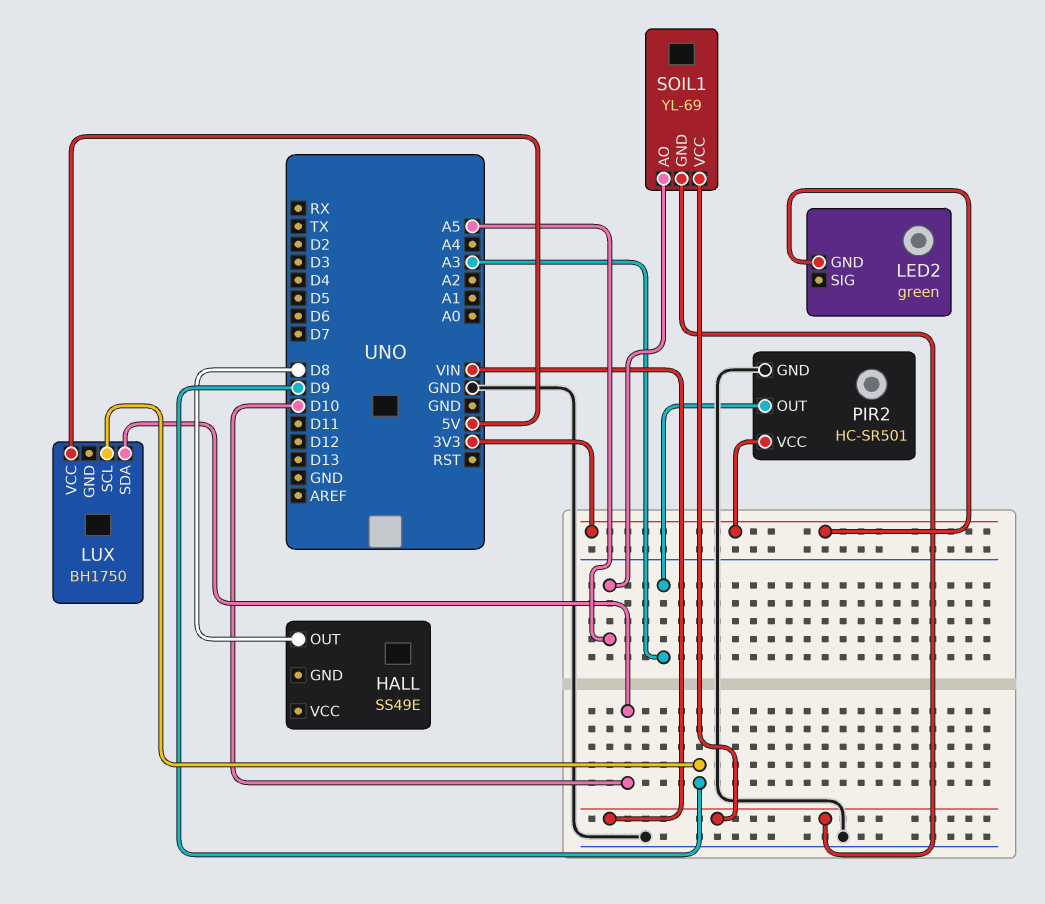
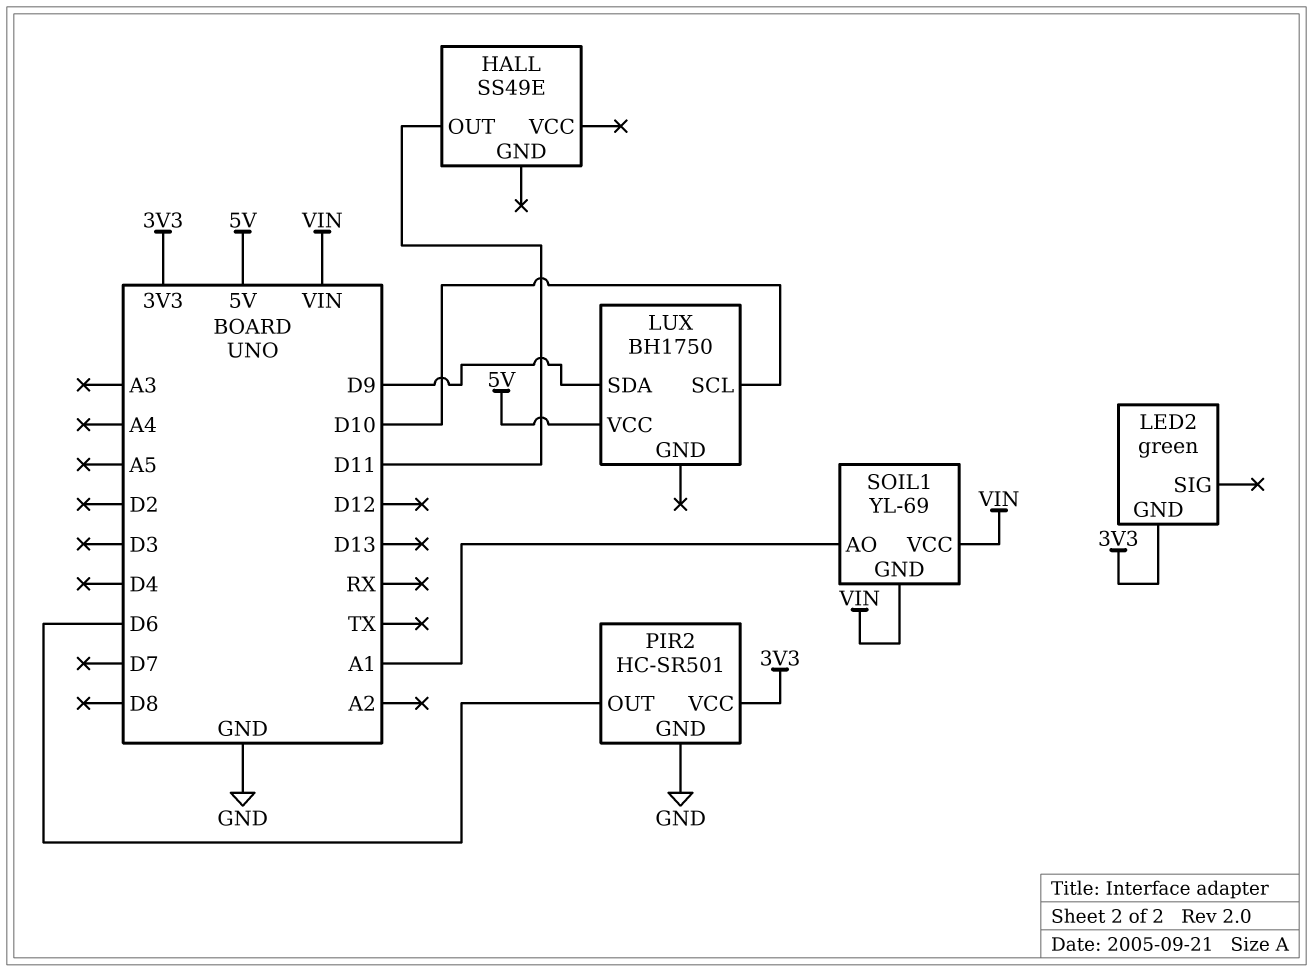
HALL pin OUT: D8 -> D11
LUX pin SCL: D9 -> D10
LUX pin SDA: D10 -> D9
PIR2 pin OUT: A3 -> D6
SOIL1 pin AO: A5 -> A1

